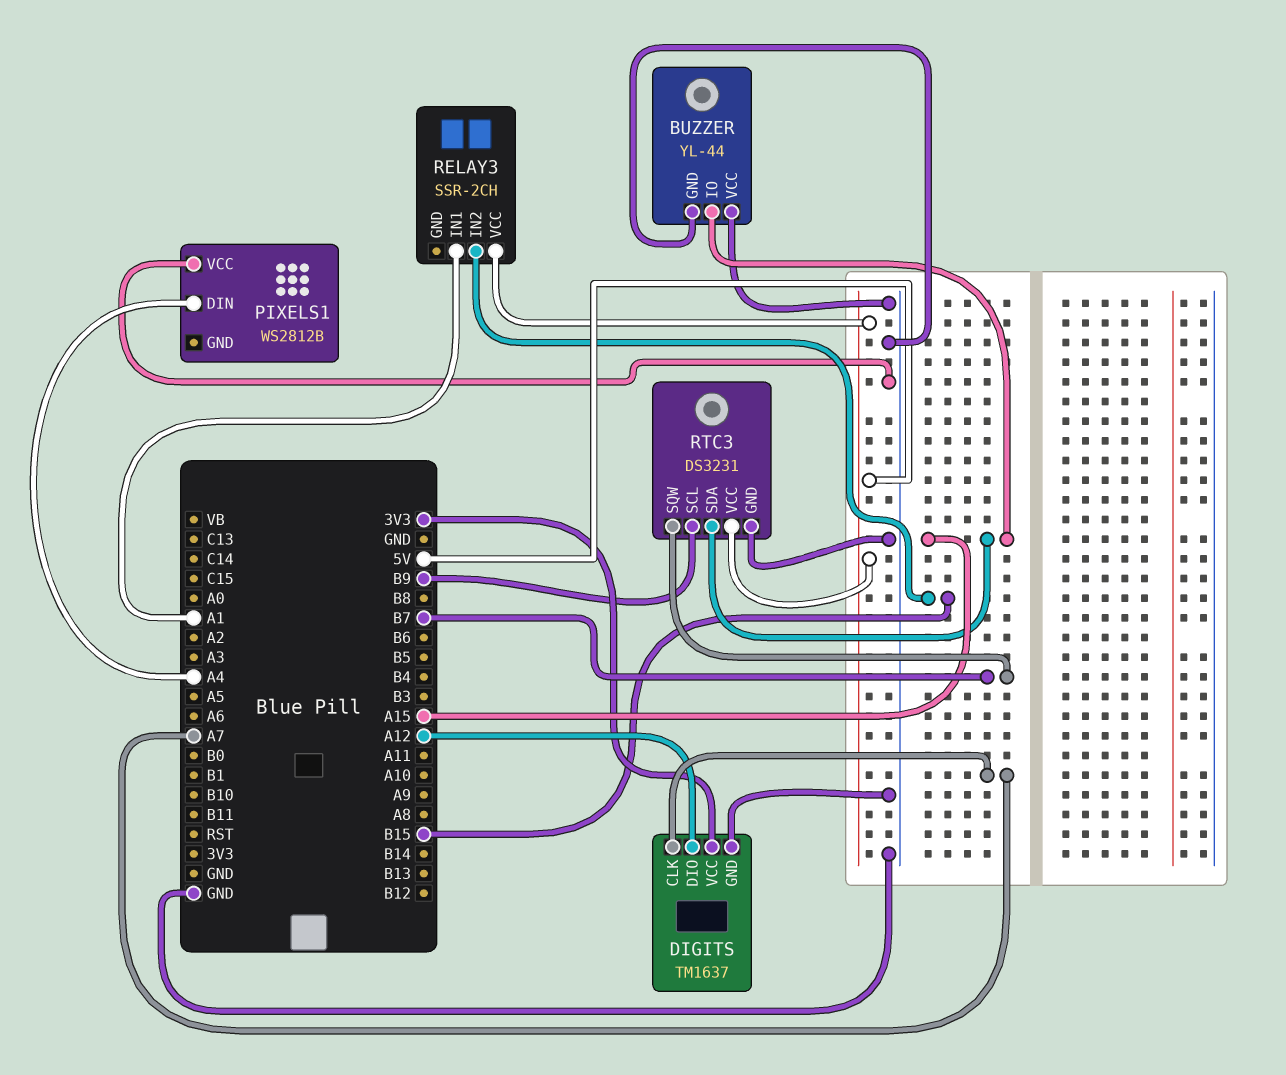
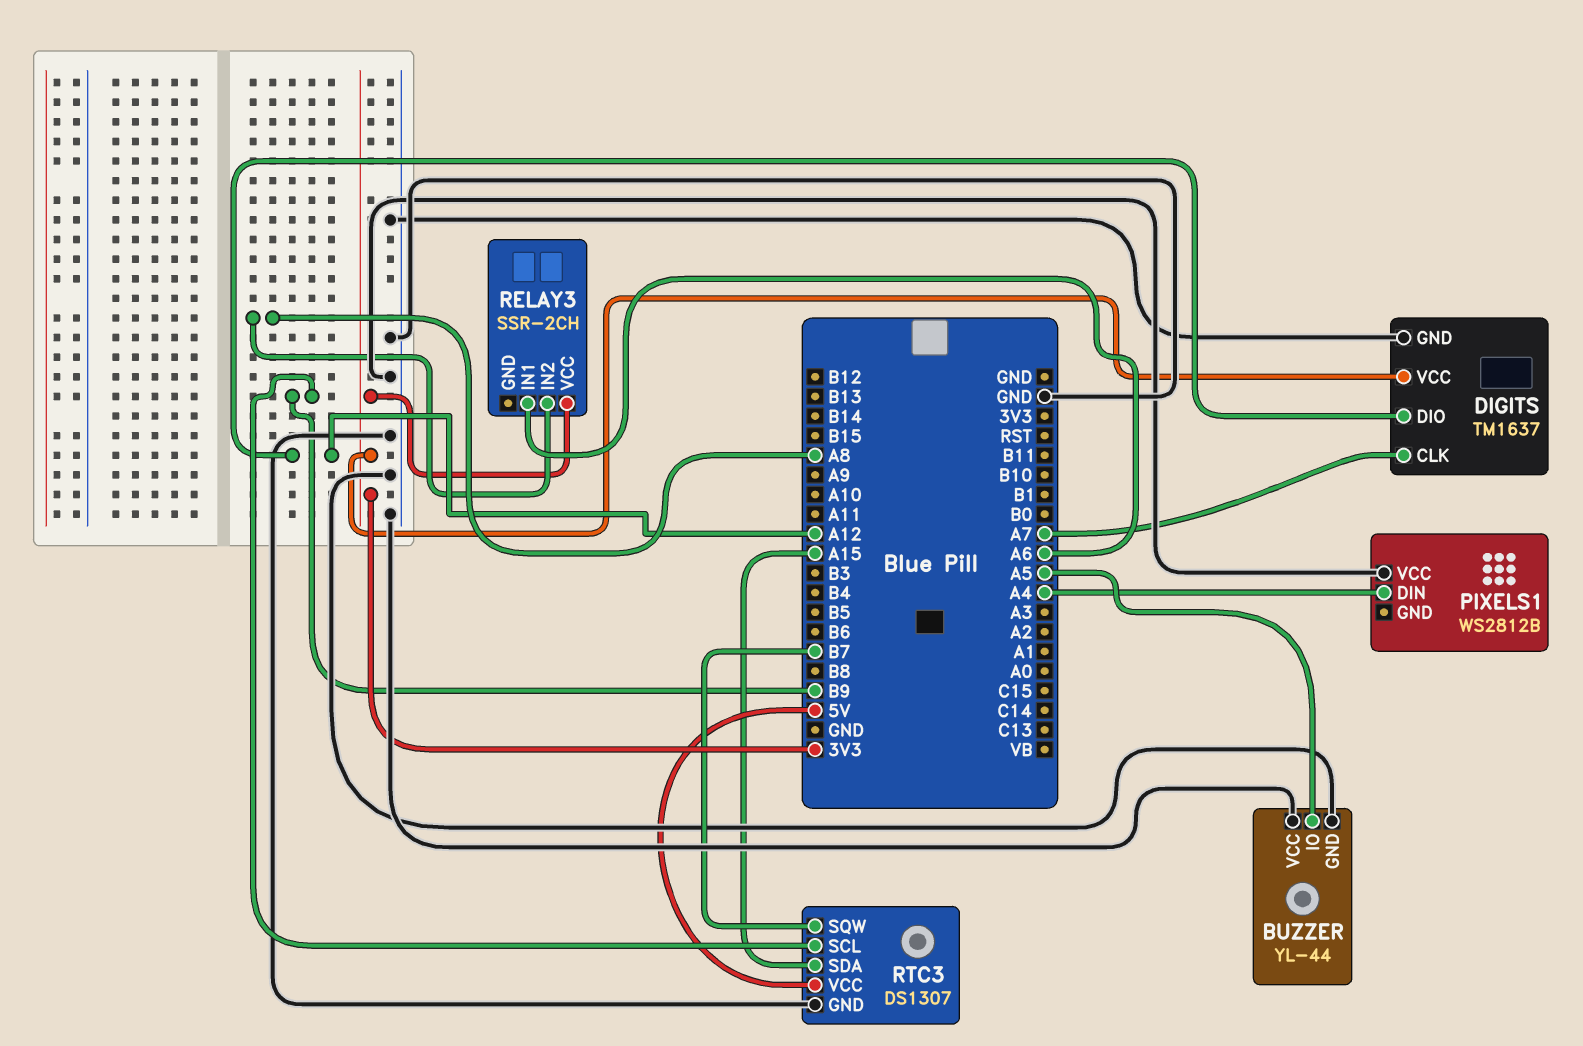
BUZZER pin IO: A15 -> A5
RELAY3 pin IN1: A1 -> A6
RELAY3 pin IN2: B15 -> A8
RELAY3 pin VCC: 5V -> 3V3
RTC3: DS3231 -> DS1307

